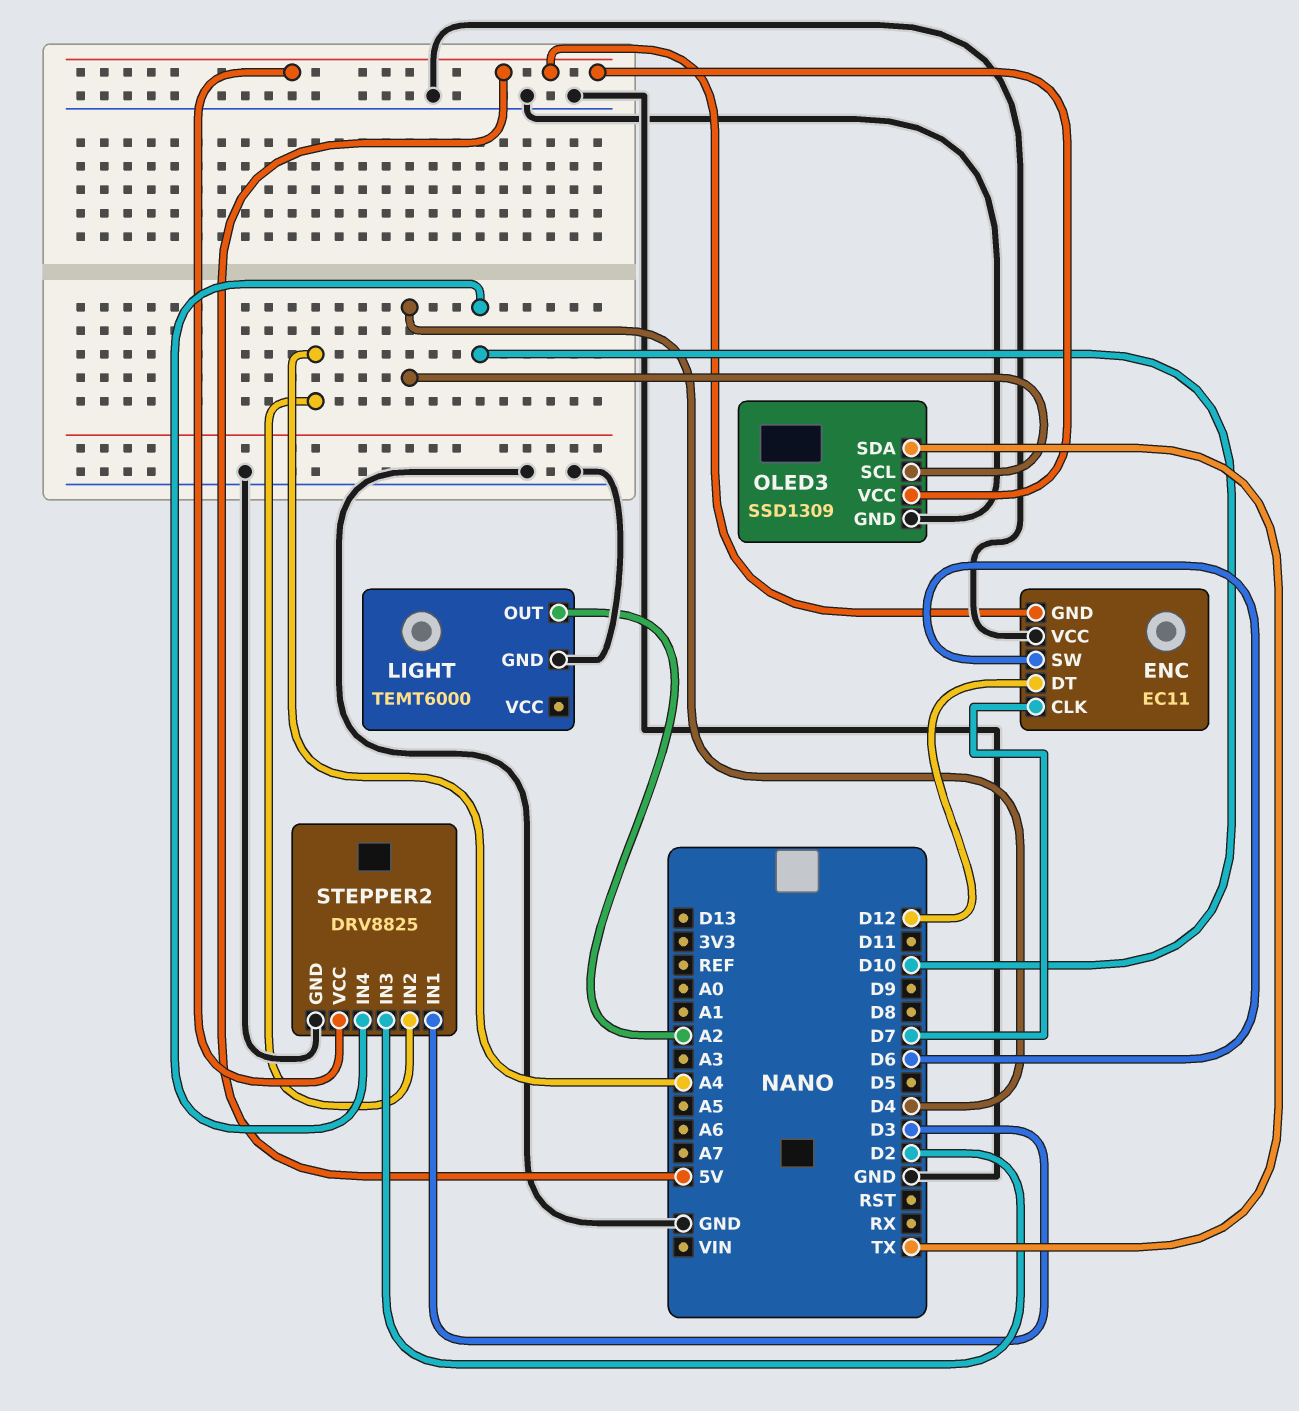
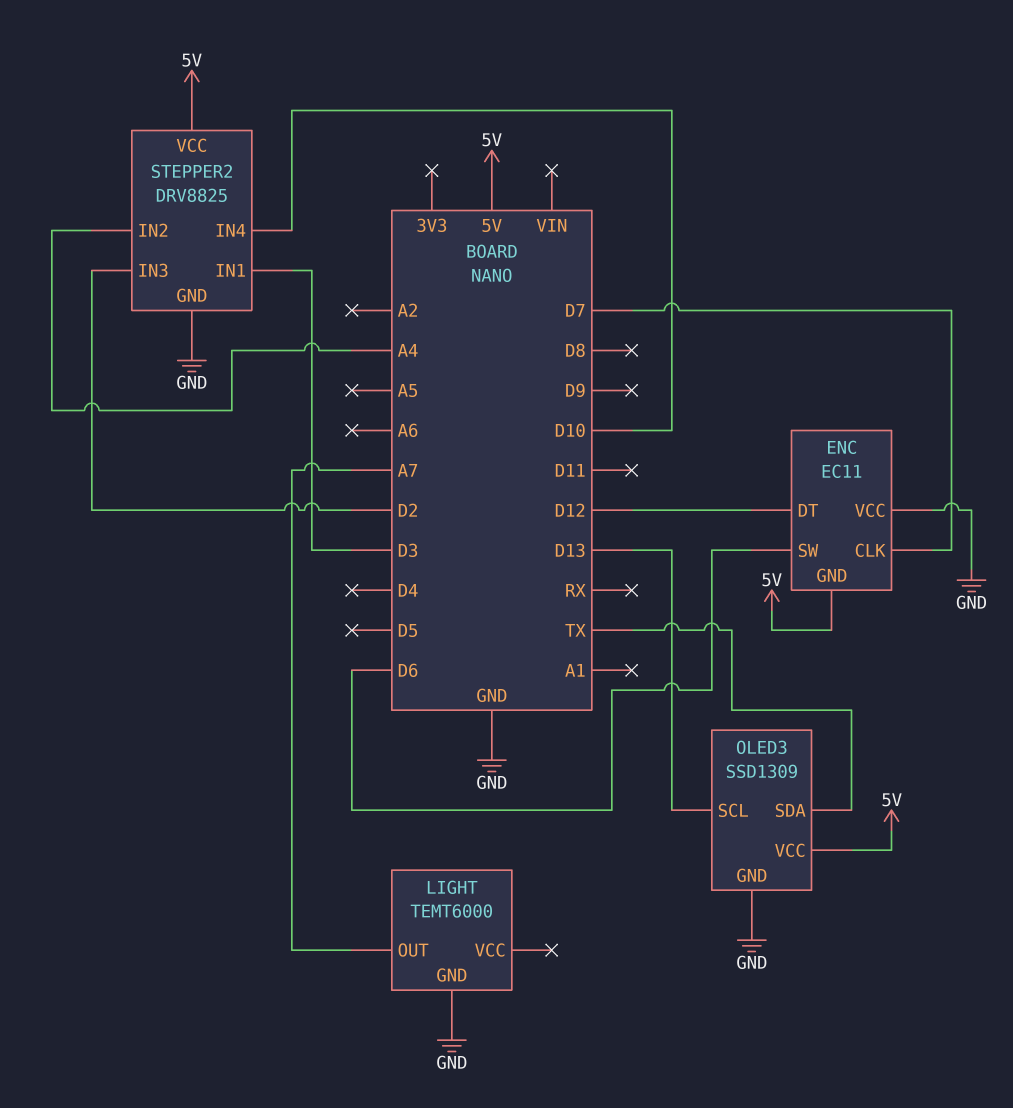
LIGHT pin OUT: A2 -> A7
OLED3 pin SCL: D4 -> D13

